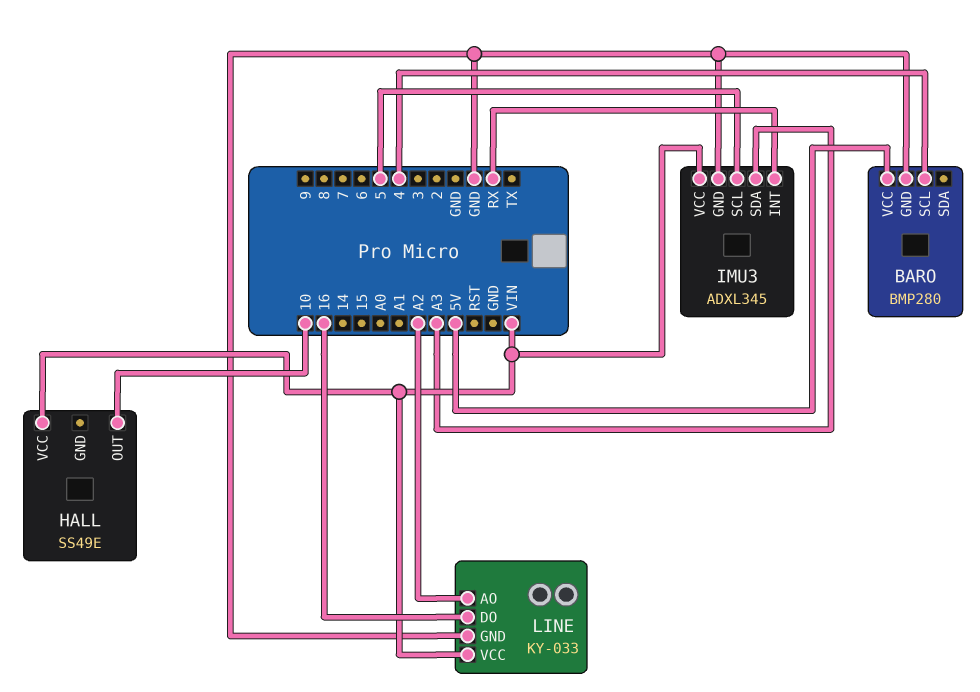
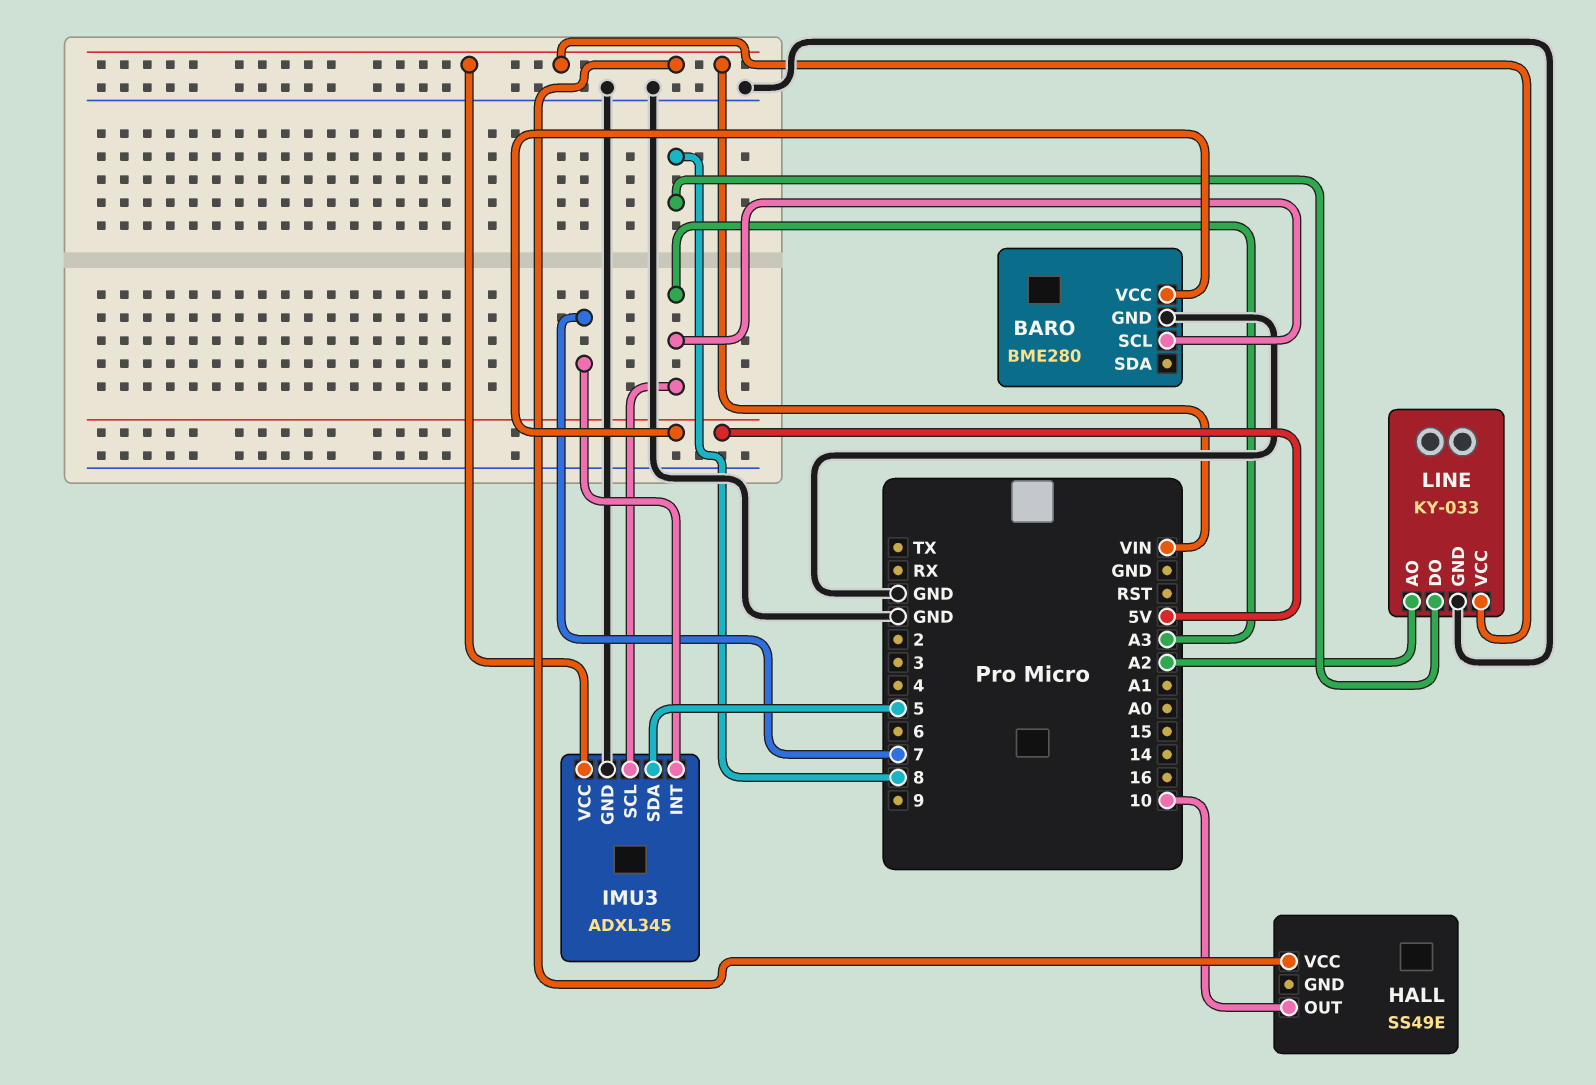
BARO: BMP280 -> BME280
BARO pin SCL: 4 -> A3
IMU3 pin INT: RX -> 7
IMU3 pin SCL: 5 -> A3
IMU3 pin SDA: A3 -> 5
LINE pin DO: 16 -> 8

